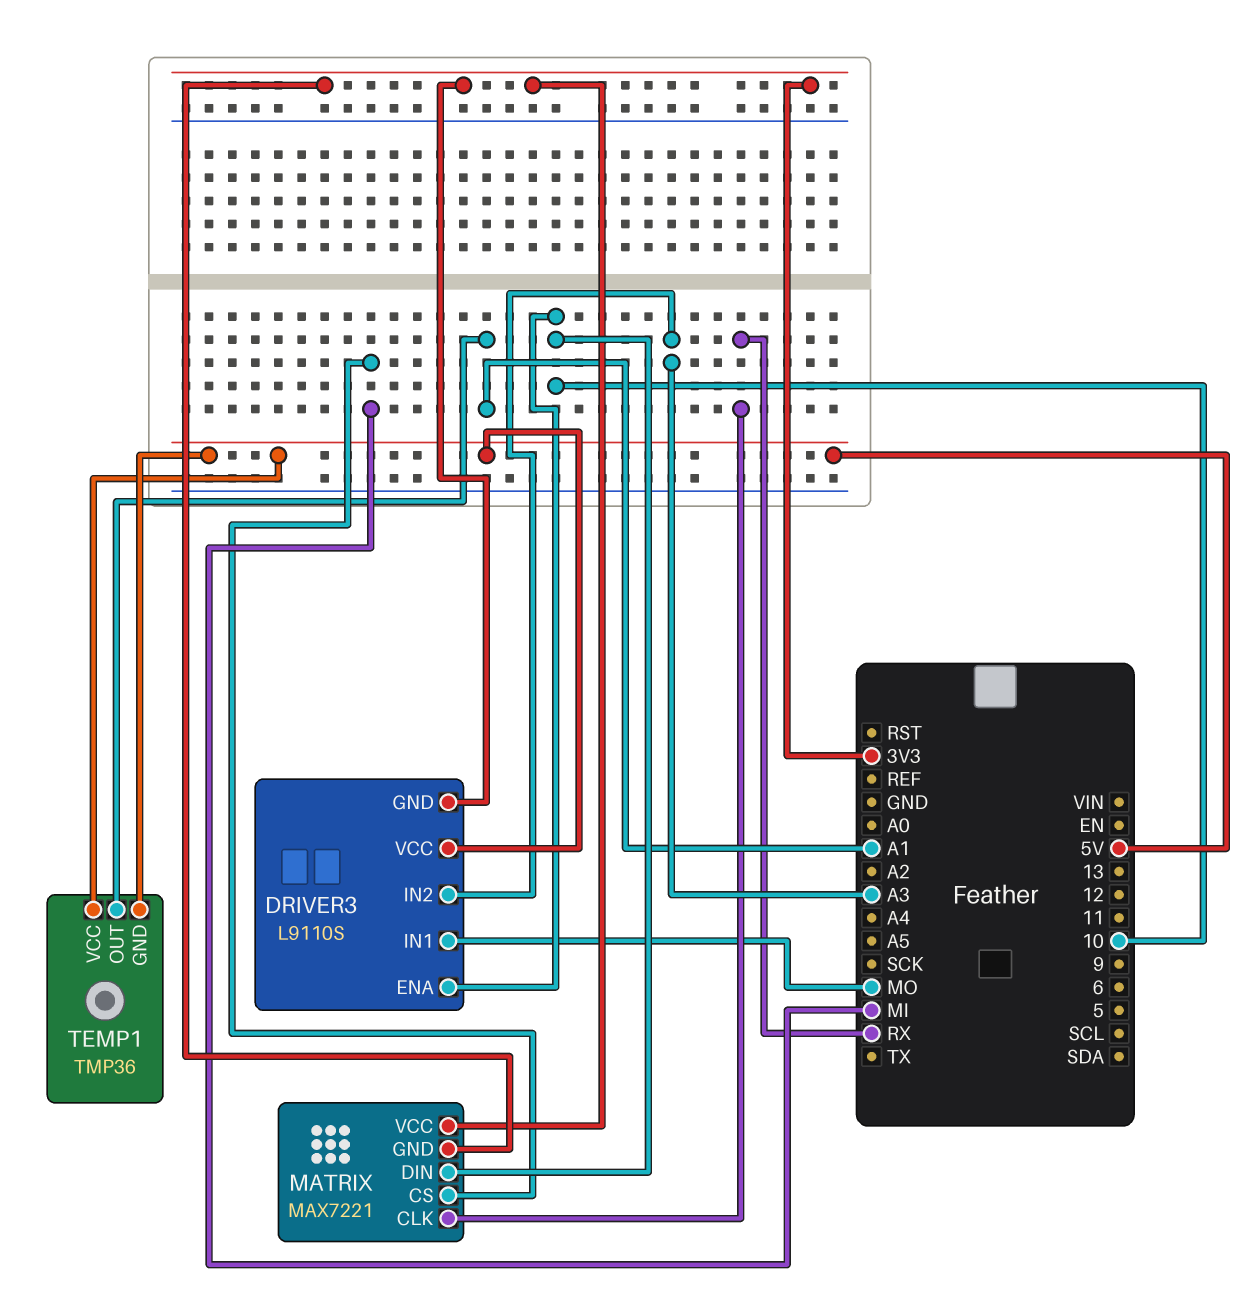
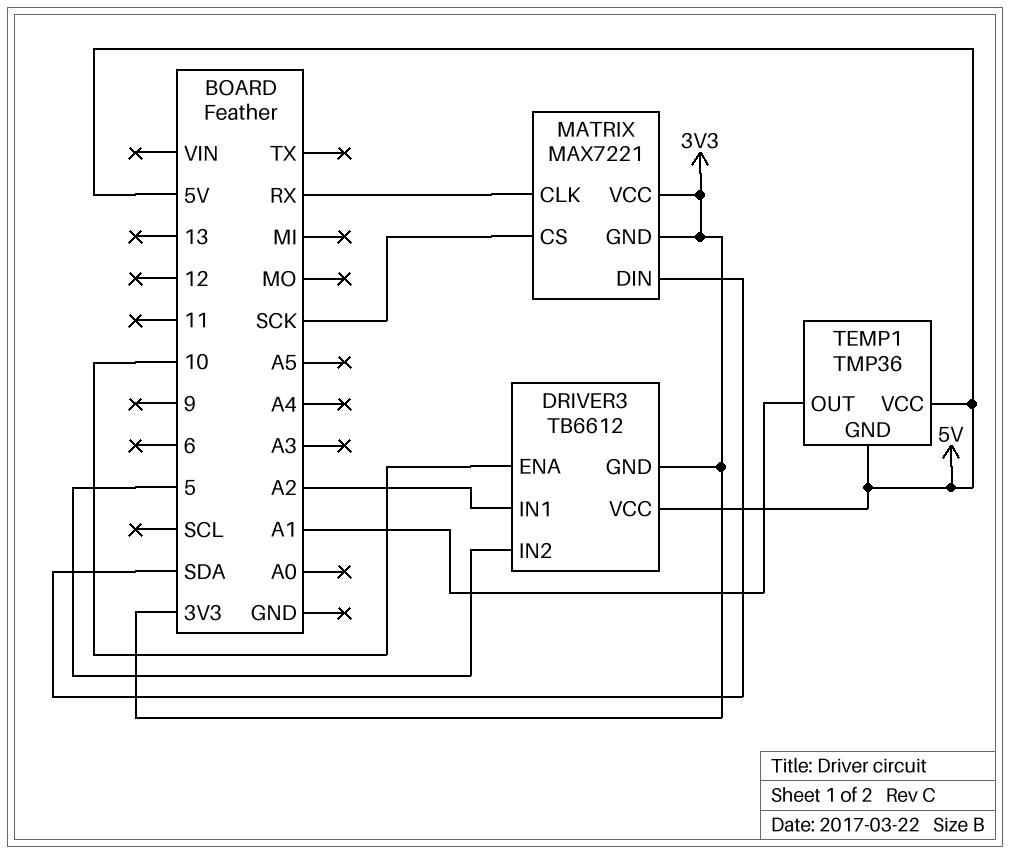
DRIVER3: L9110S -> TB6612
DRIVER3 pin IN1: MO -> A2
DRIVER3 pin IN2: A3 -> 5
MATRIX pin CS: MI -> SCK
MATRIX pin DIN: 10 -> SDA

